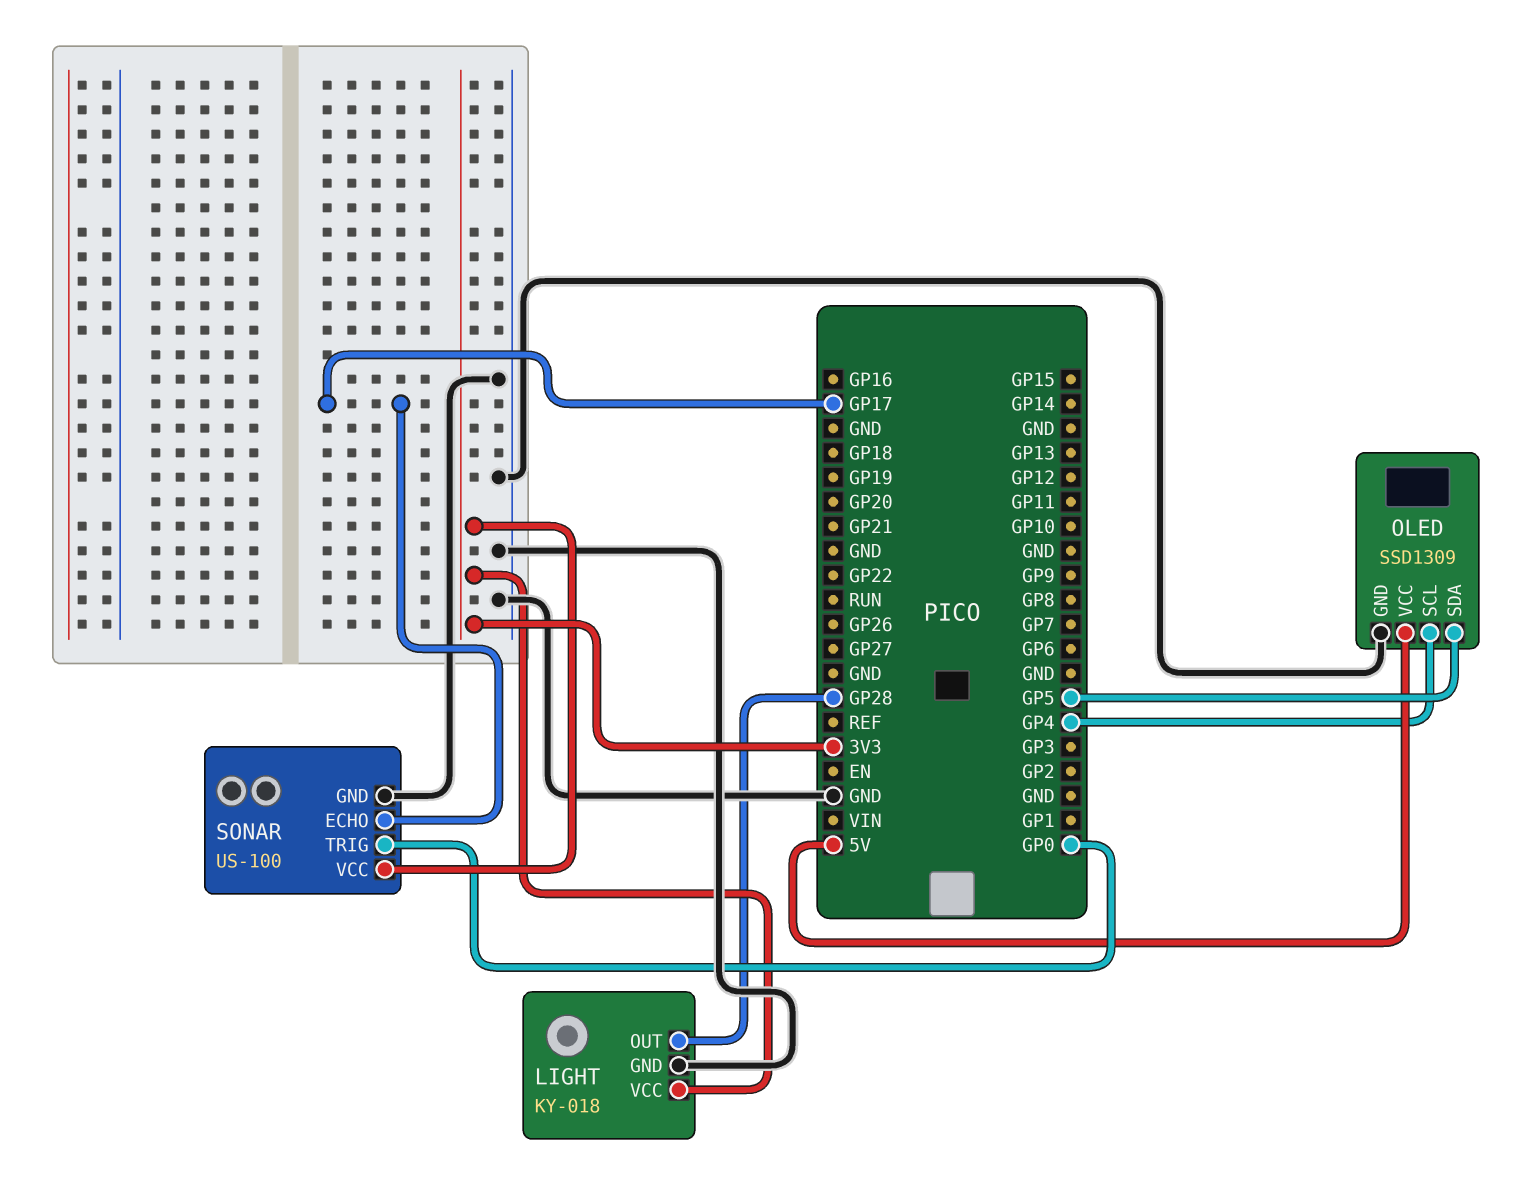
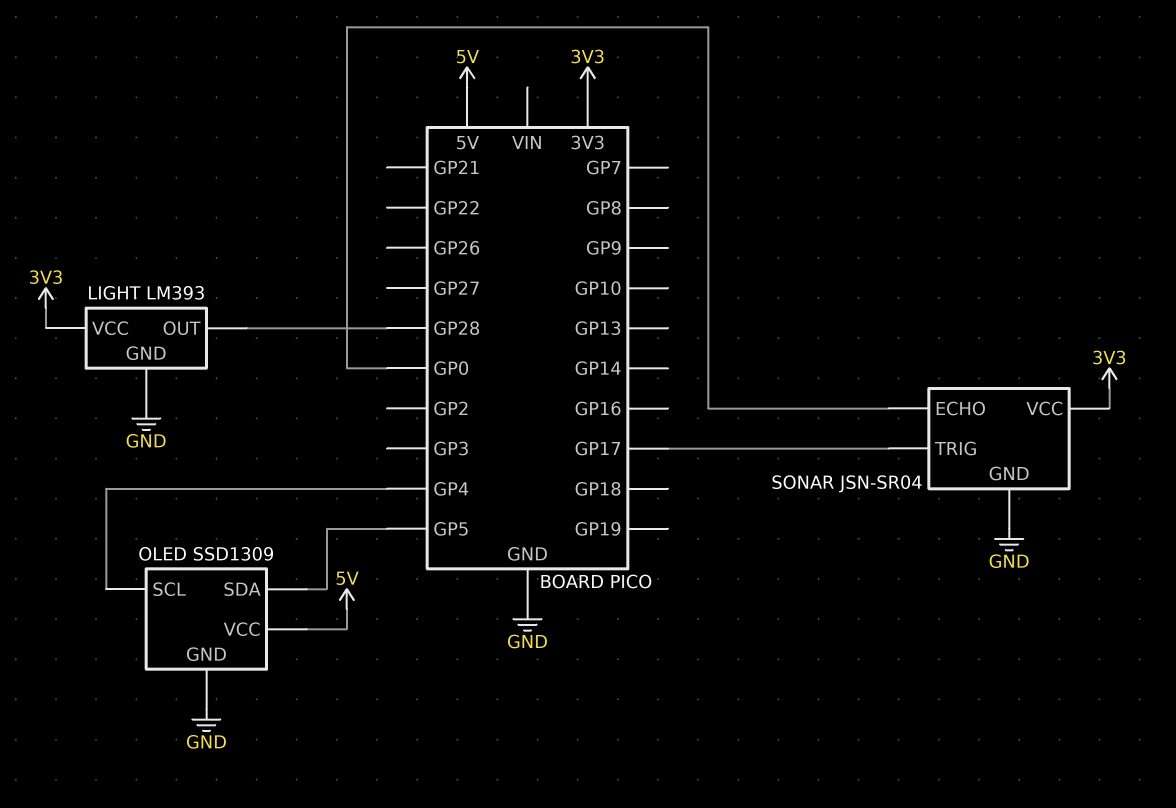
LIGHT: KY-018 -> LM393
SONAR: US-100 -> JSN-SR04
SONAR pin ECHO: GP17 -> GP0
SONAR pin TRIG: GP0 -> GP17

